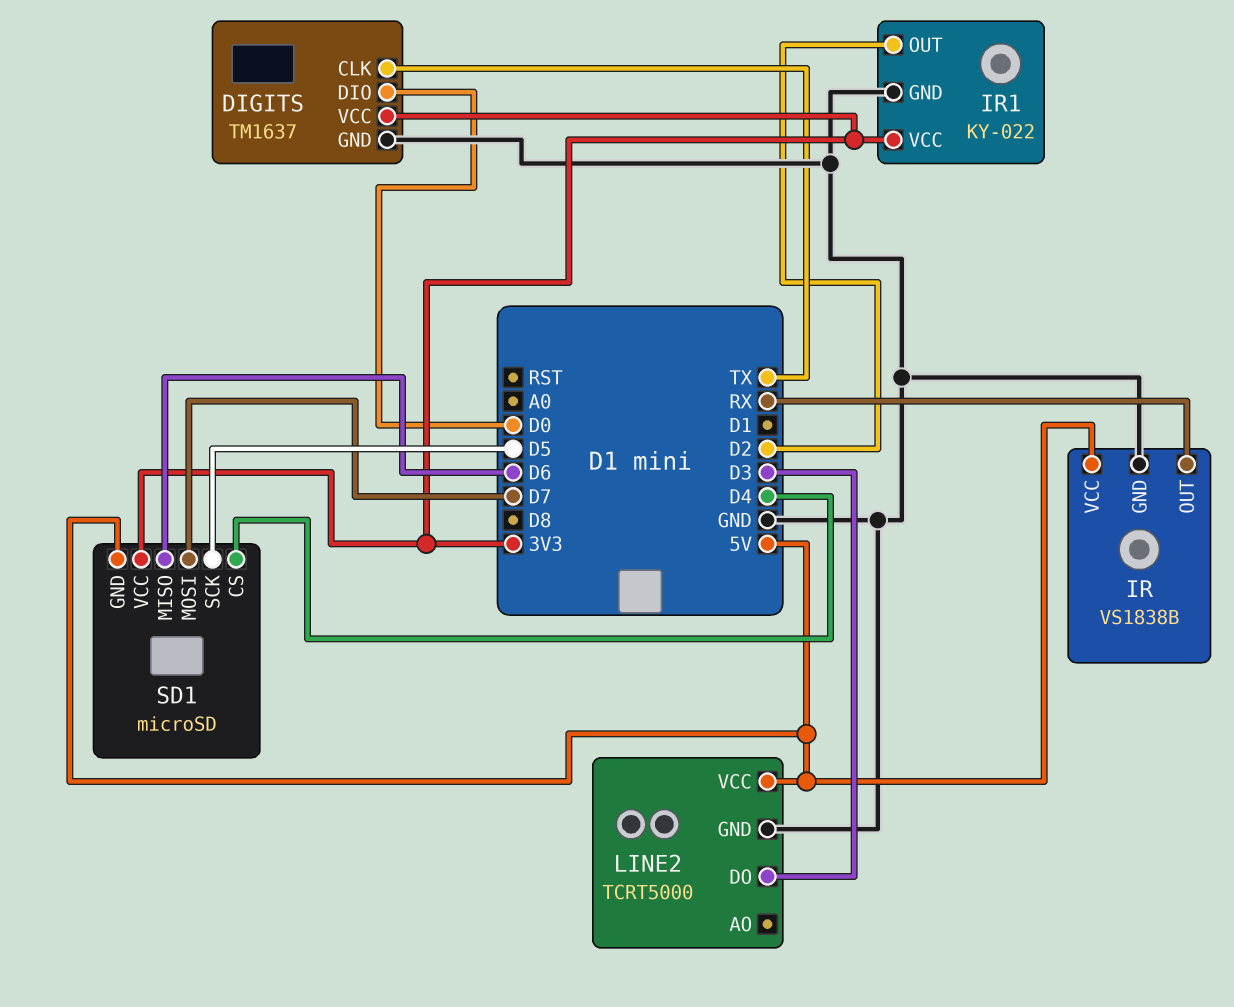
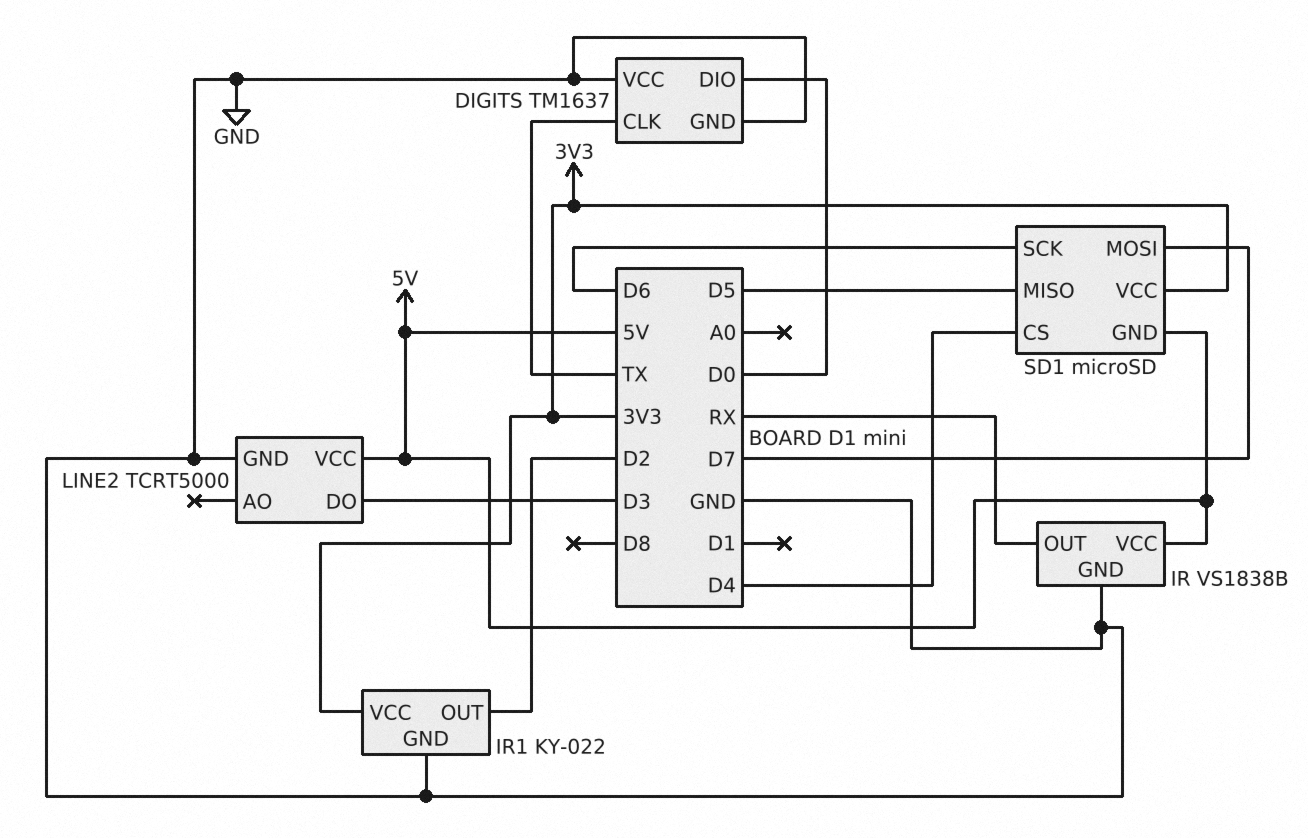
DIGITS pin VCC: 3V3 -> GND
SD1 pin MISO: D6 -> D5
SD1 pin SCK: D5 -> D6

